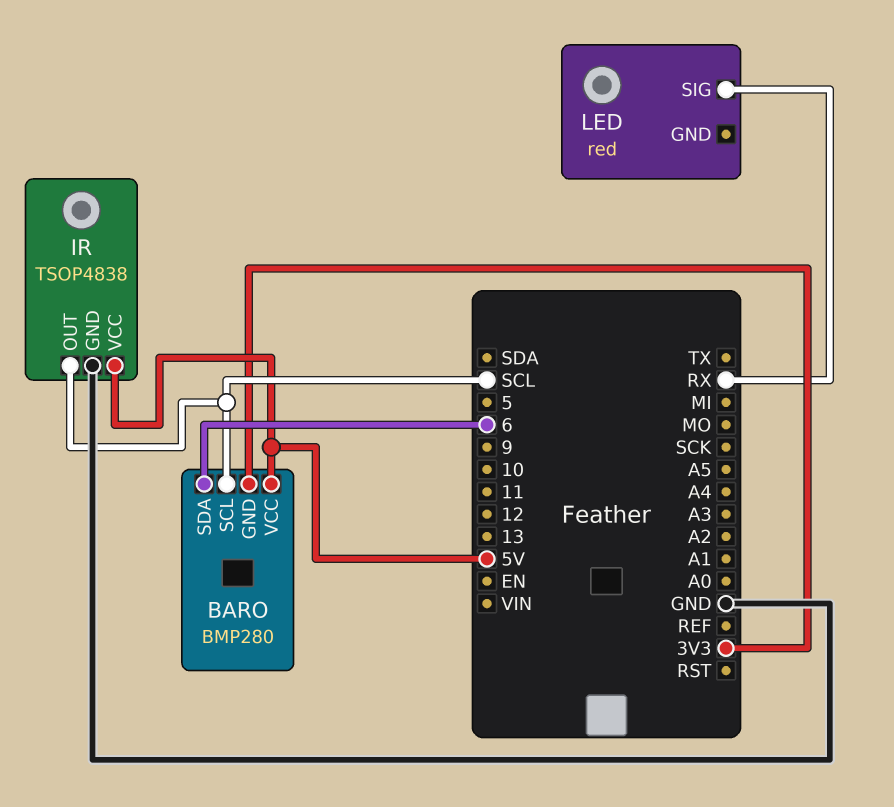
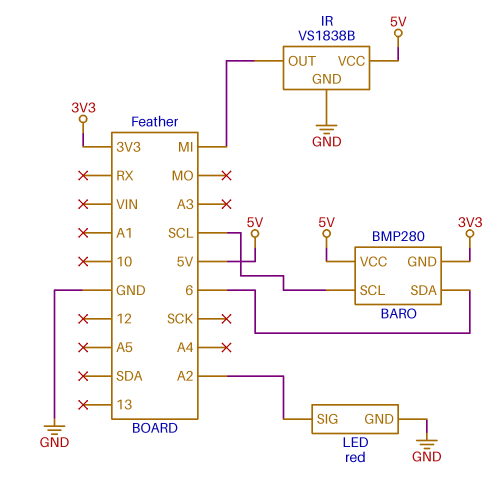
IR: TSOP4838 -> VS1838B
IR pin OUT: SCL -> MI
LED pin GND: none -> GND
LED pin SIG: RX -> A2

